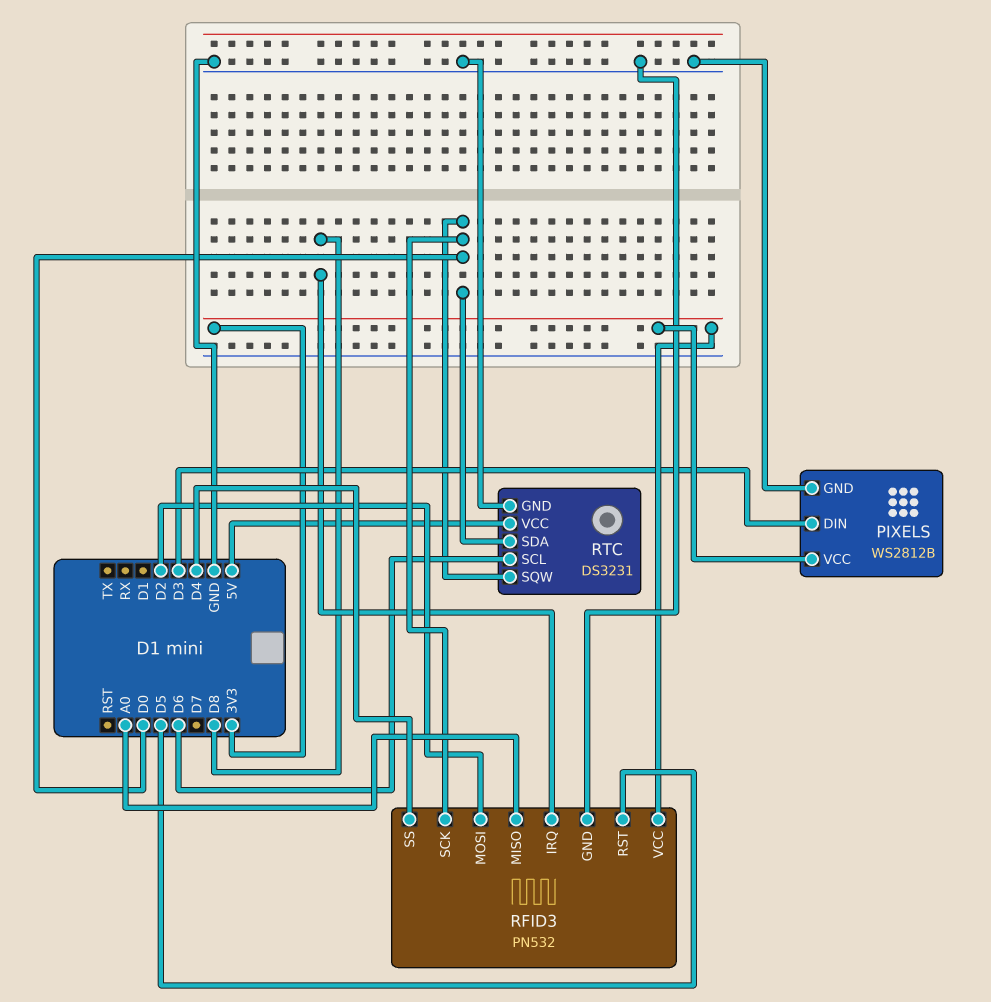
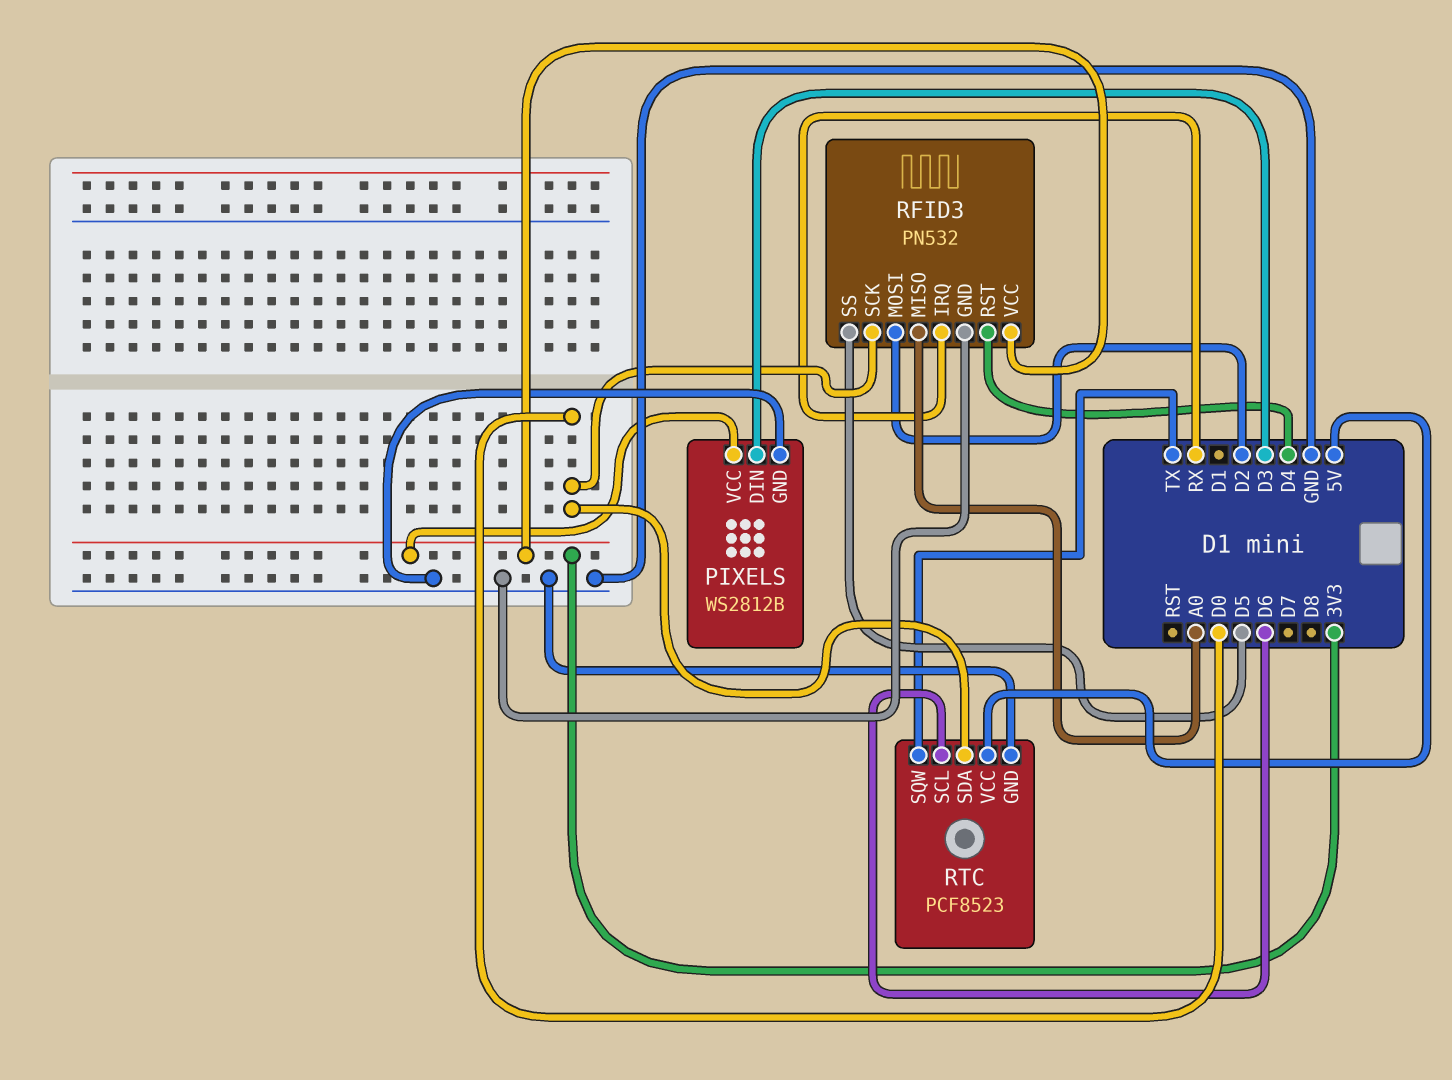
RFID3 pin IRQ: D8 -> RX
RFID3 pin RST: D5 -> D4
RFID3 pin SS: D4 -> D5
RTC: DS3231 -> PCF8523
RTC pin SQW: D0 -> TX

